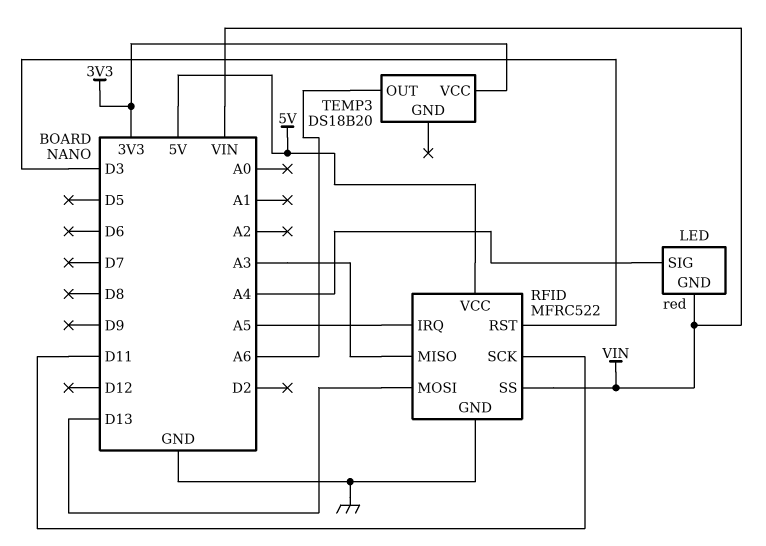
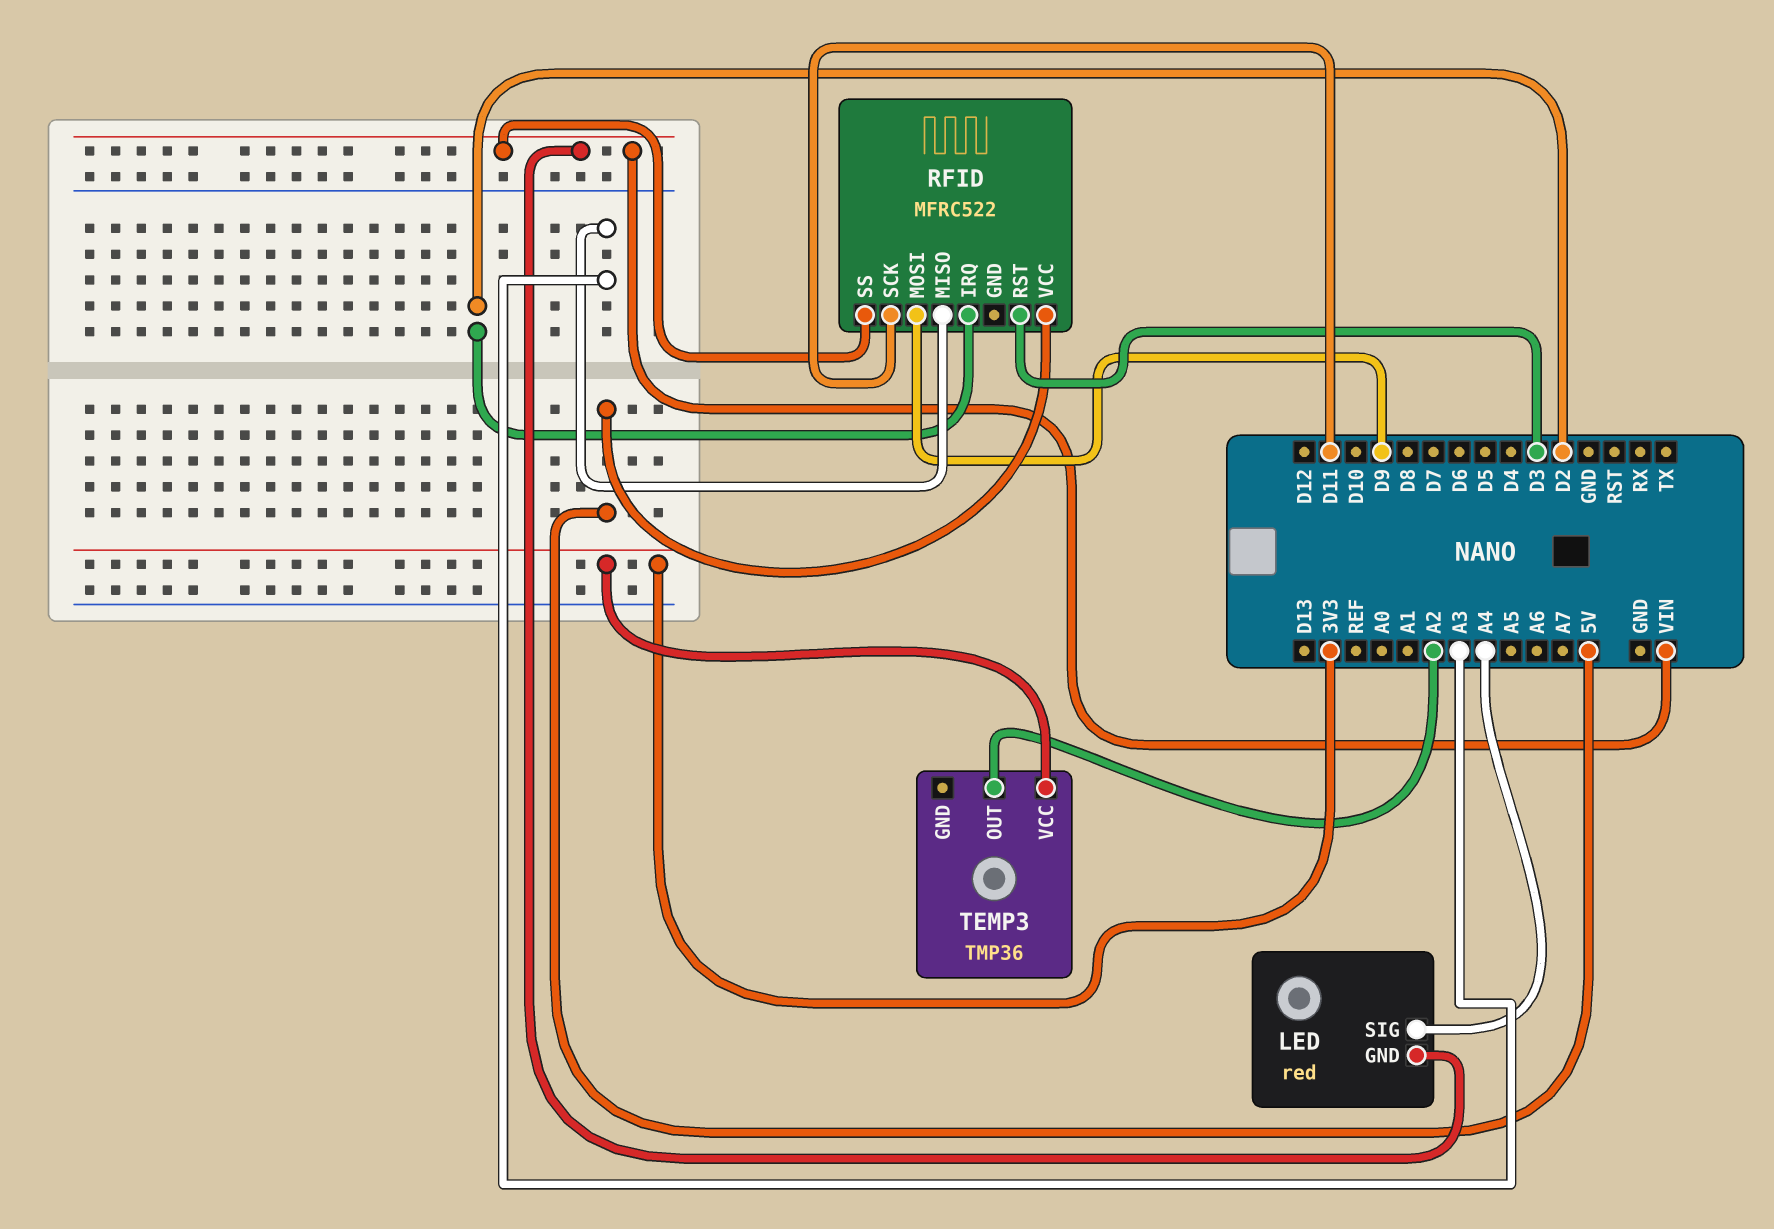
RFID pin GND: GND -> none
RFID pin IRQ: A5 -> D2
RFID pin MOSI: D13 -> D9
TEMP3: DS18B20 -> TMP36
TEMP3 pin OUT: A6 -> A2

